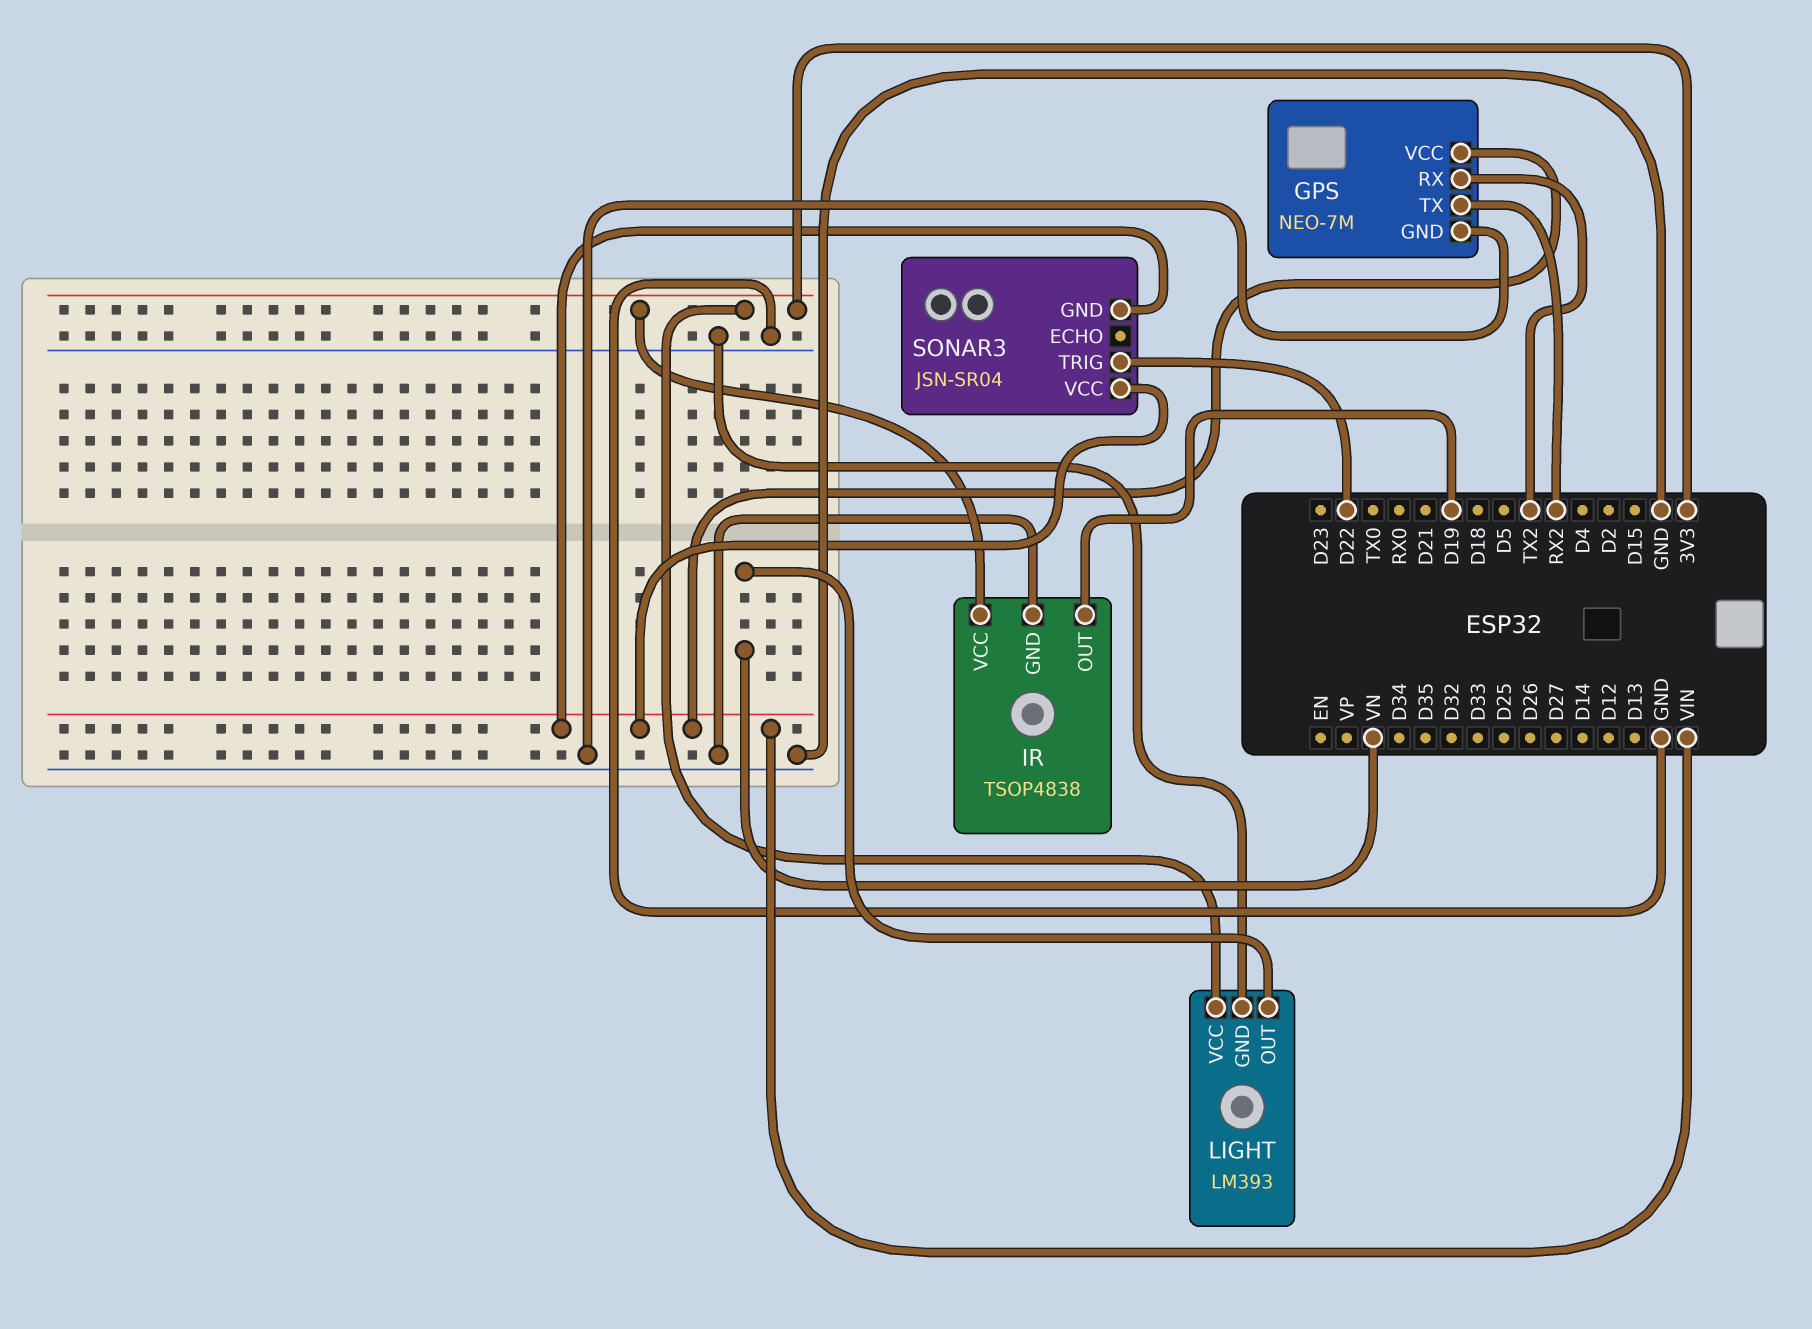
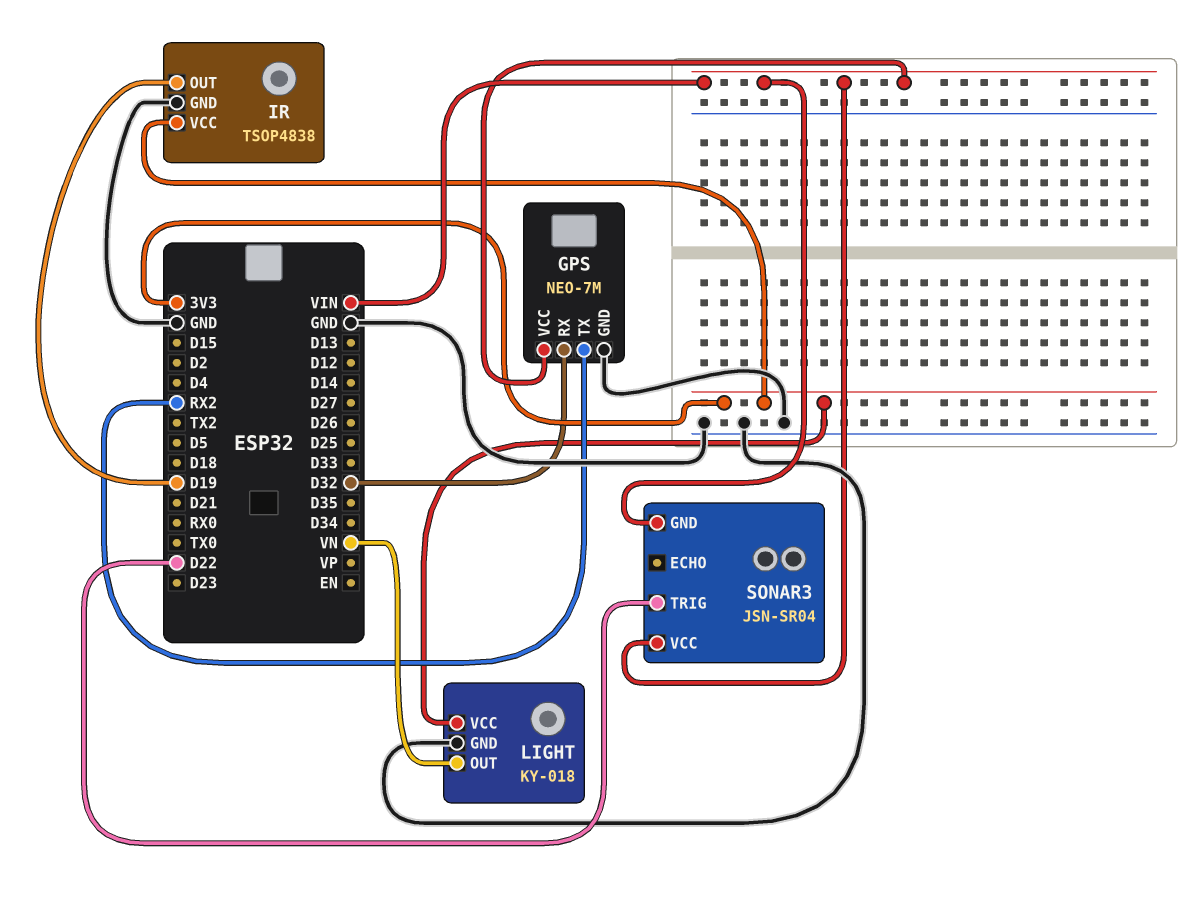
GPS pin RX: TX2 -> D32
LIGHT: LM393 -> KY-018

